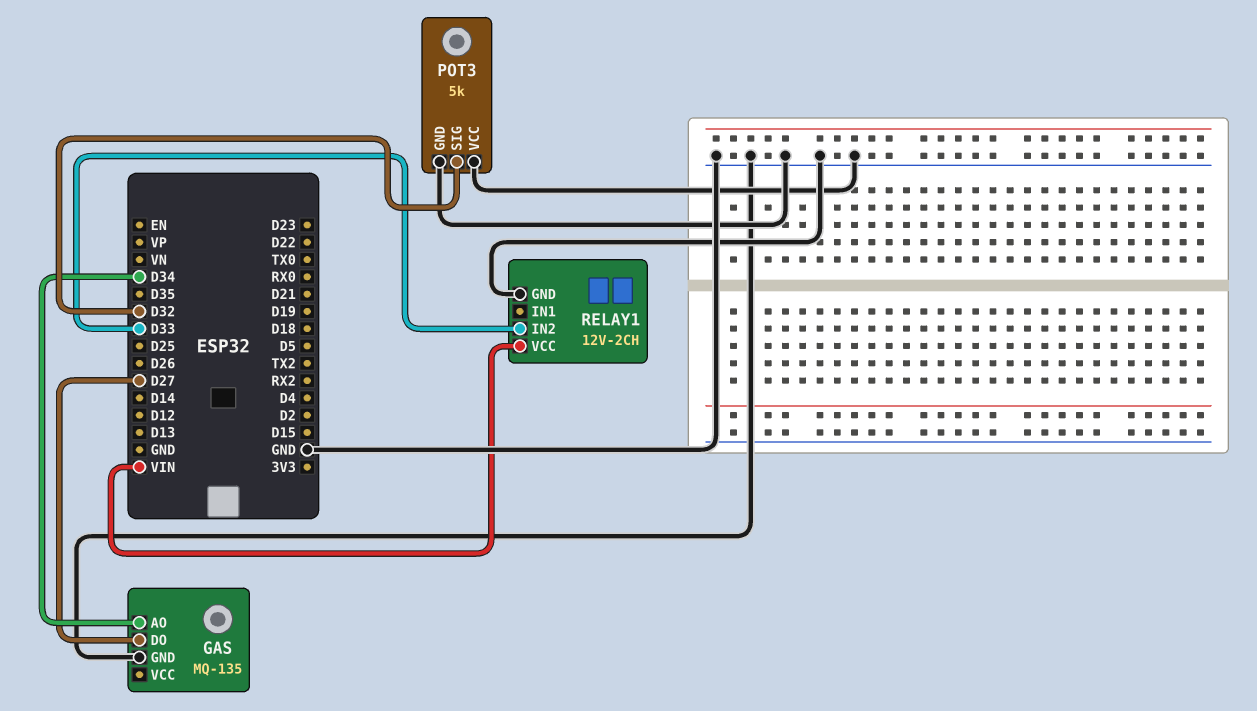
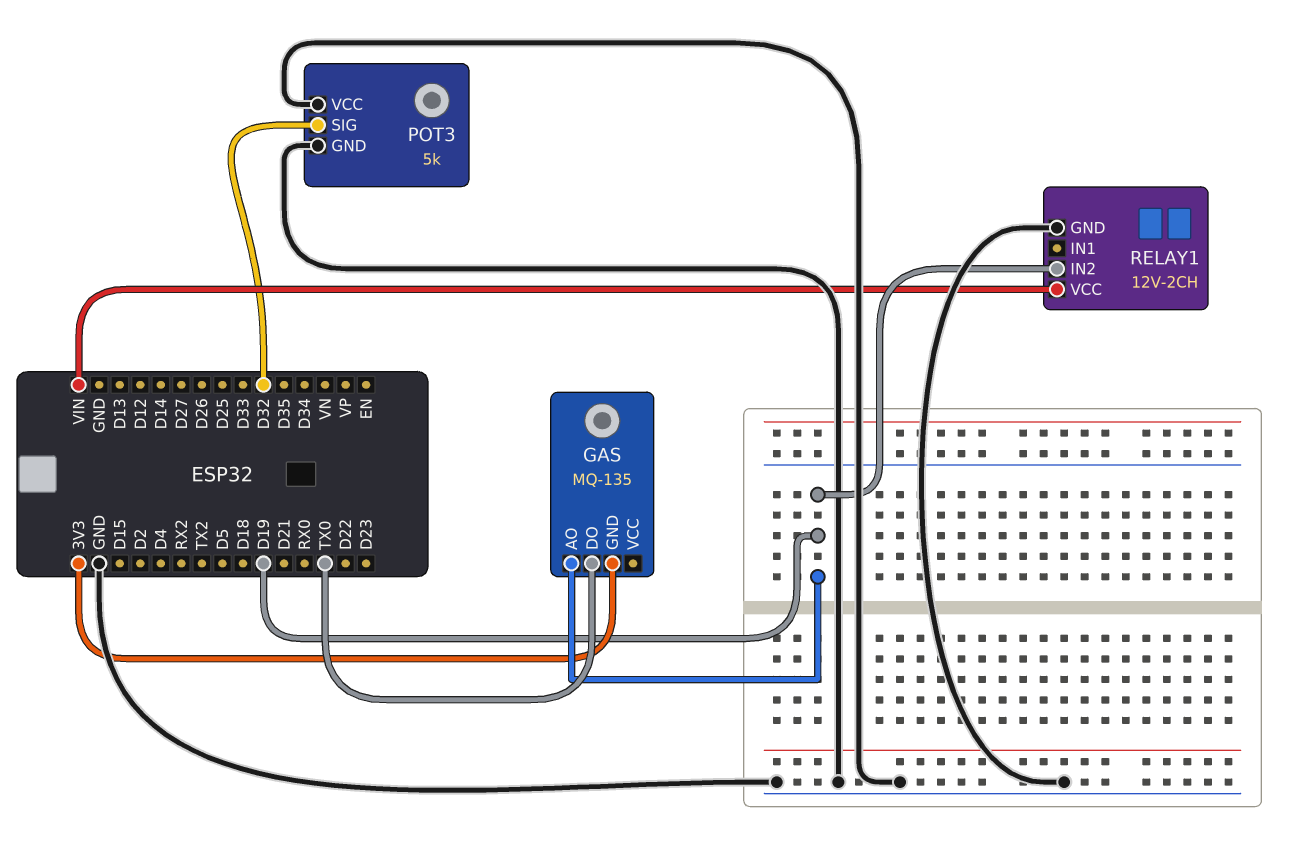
GAS pin AO: D34 -> D19
GAS pin DO: D27 -> TX0
GAS pin GND: GND -> 3V3
RELAY1 pin IN2: D33 -> D19

